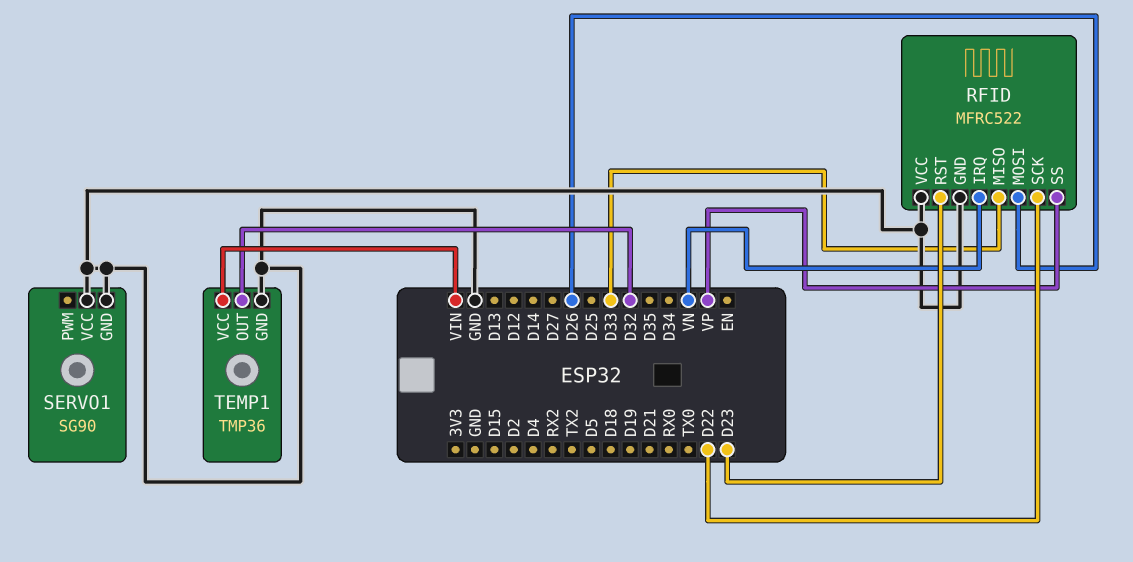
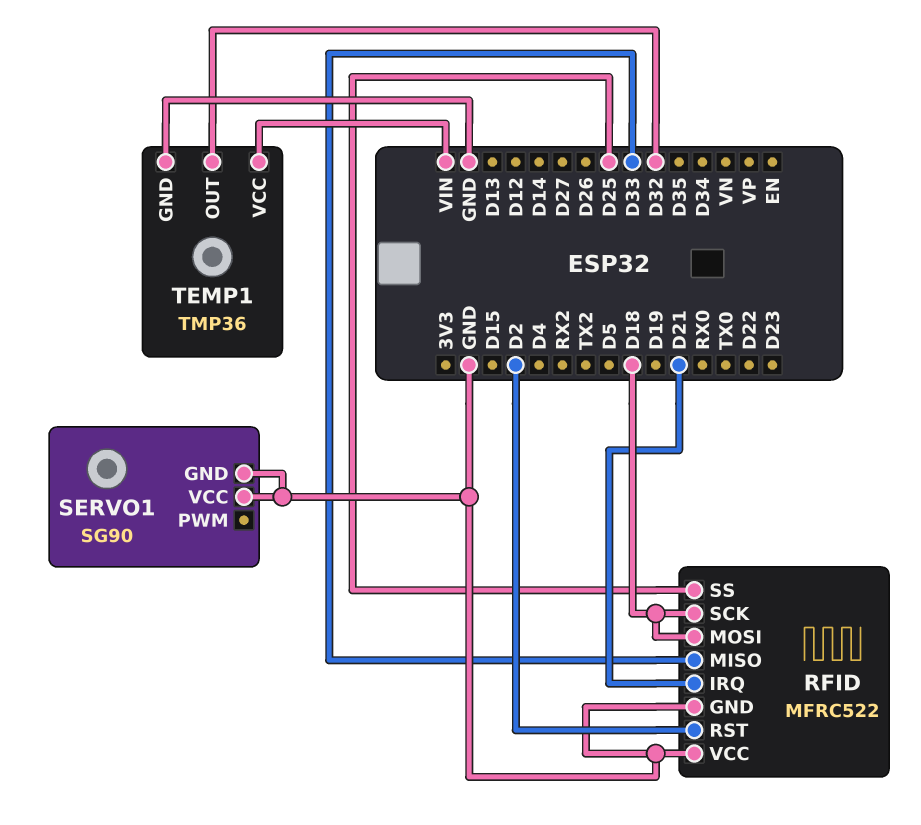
RFID pin IRQ: VN -> D21
RFID pin MOSI: D26 -> D18
RFID pin RST: D23 -> D2
RFID pin SCK: D22 -> D18
RFID pin SS: VP -> D25

